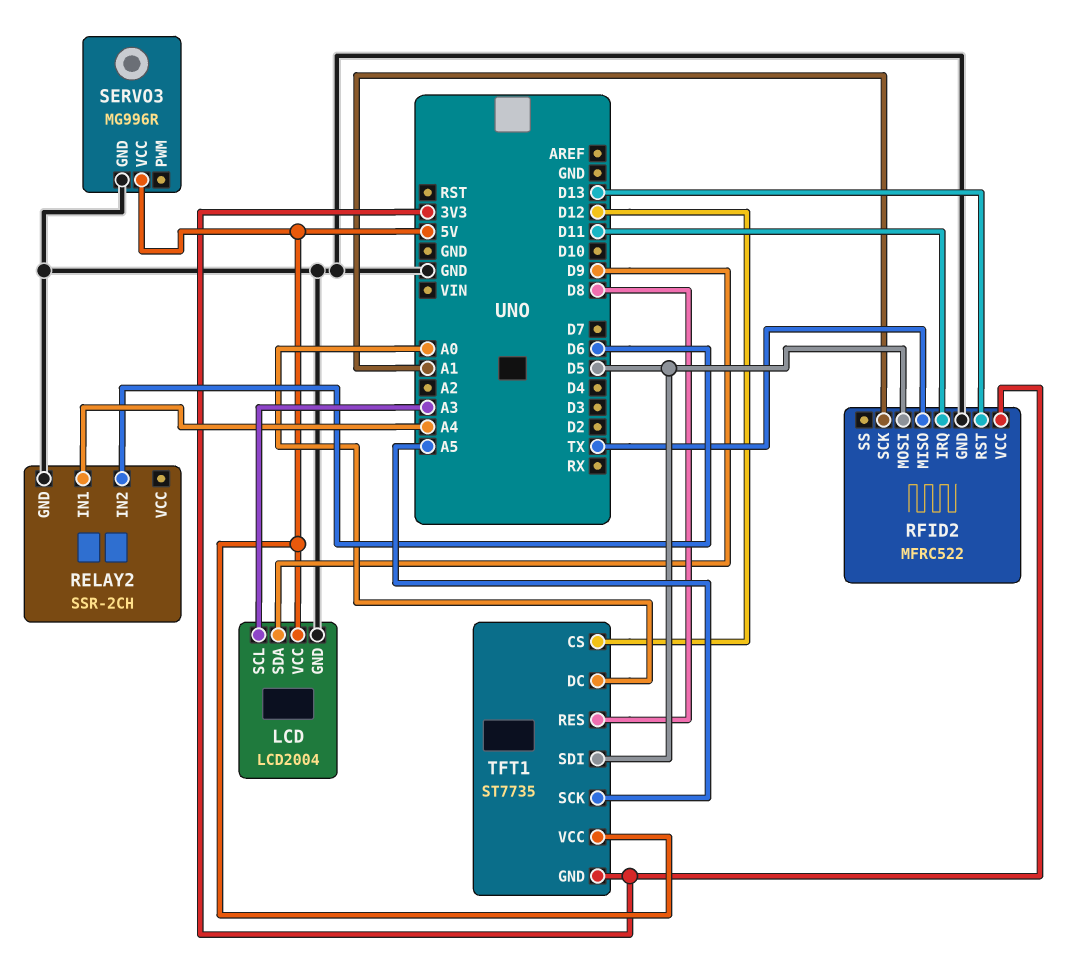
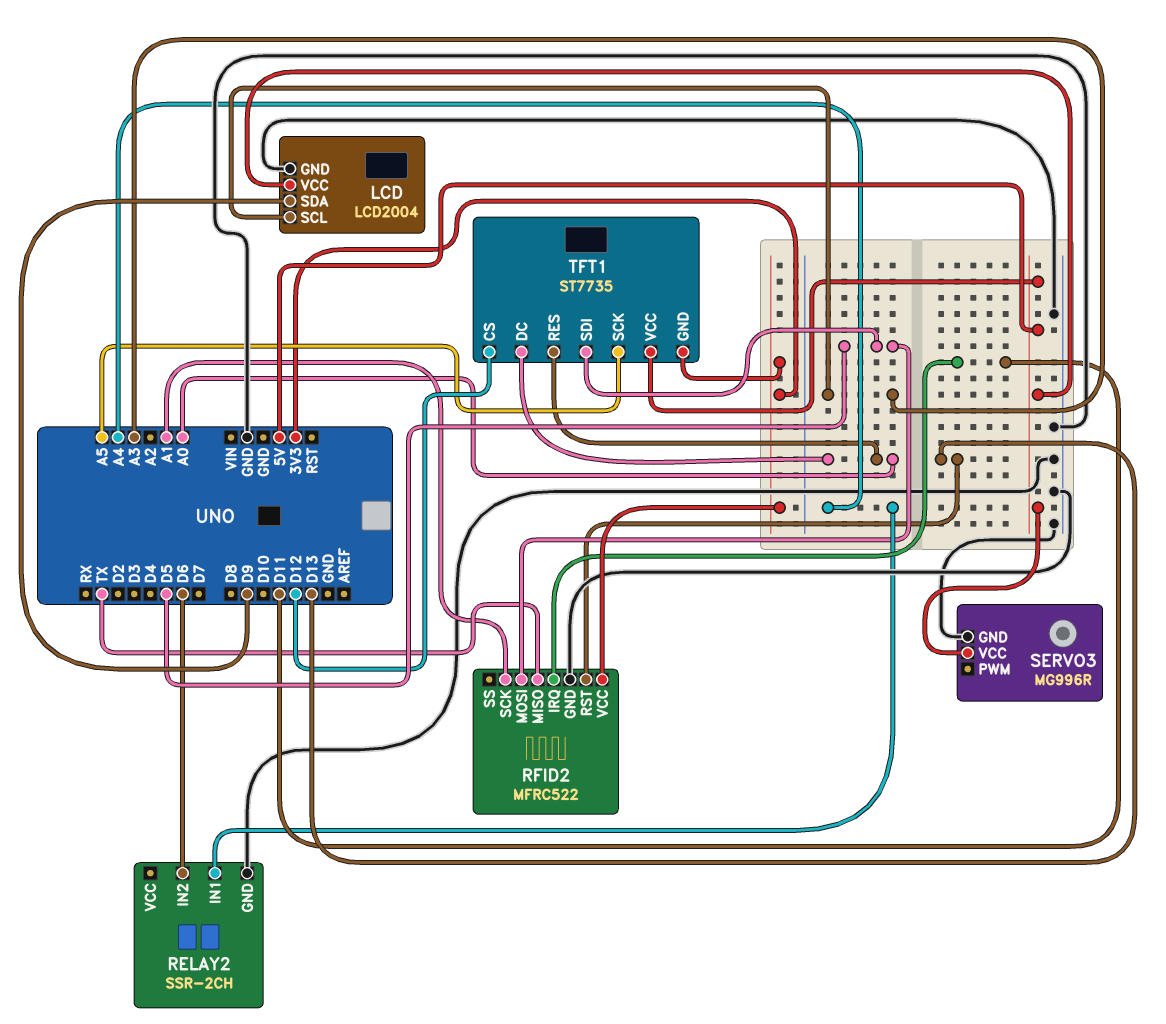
TFT1 pin RES: D8 -> A0

